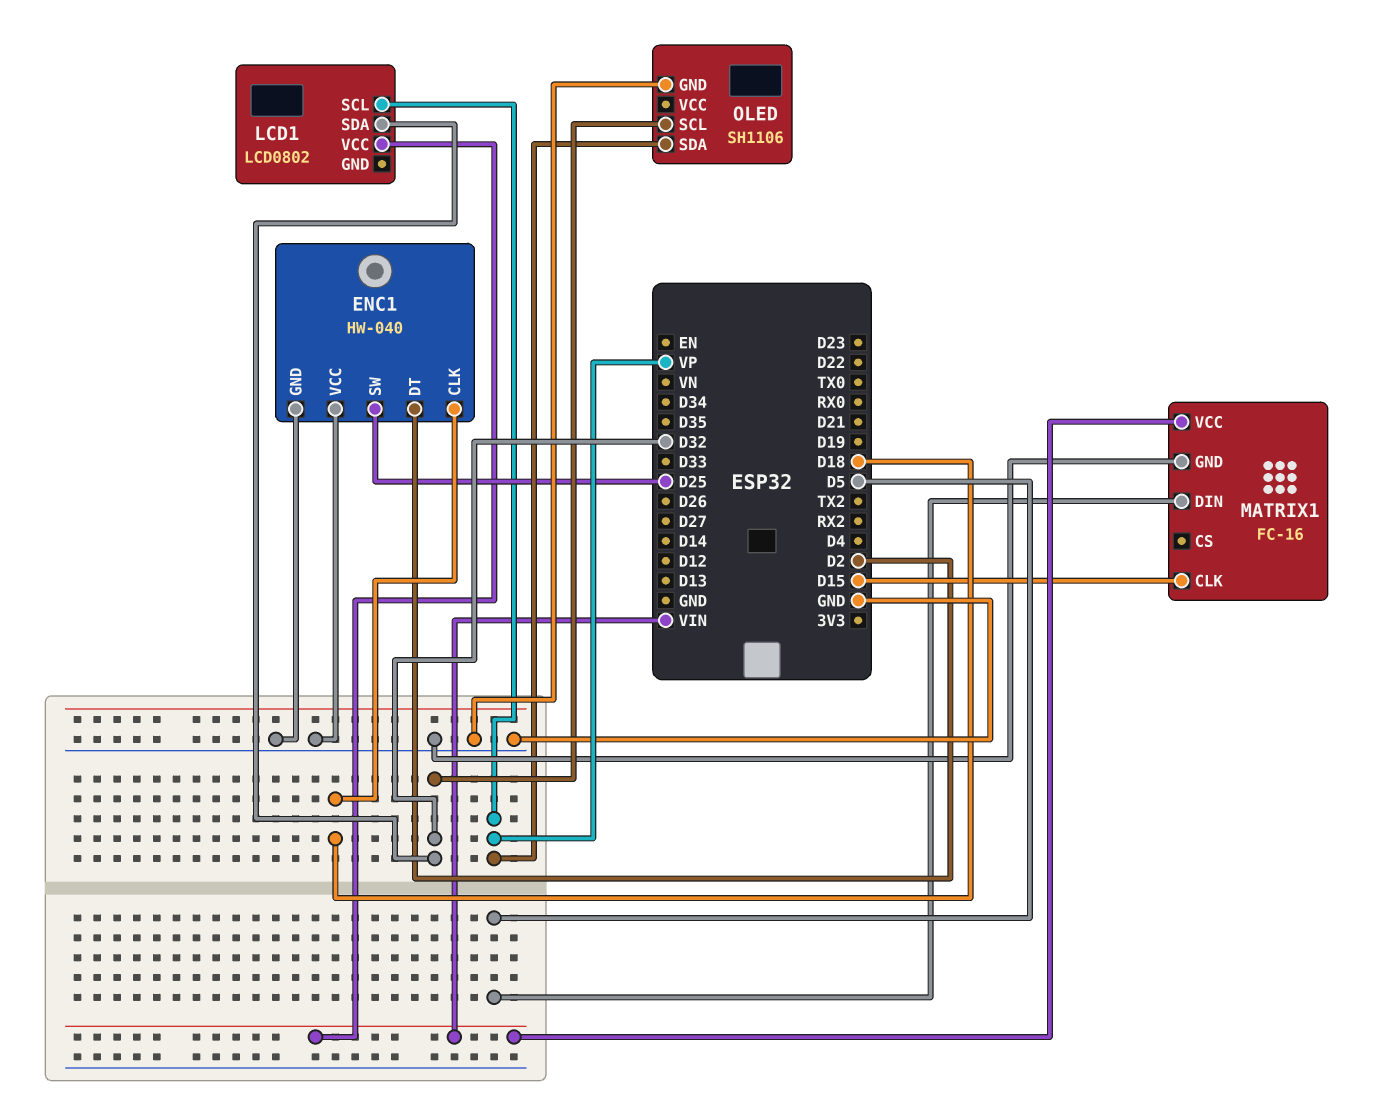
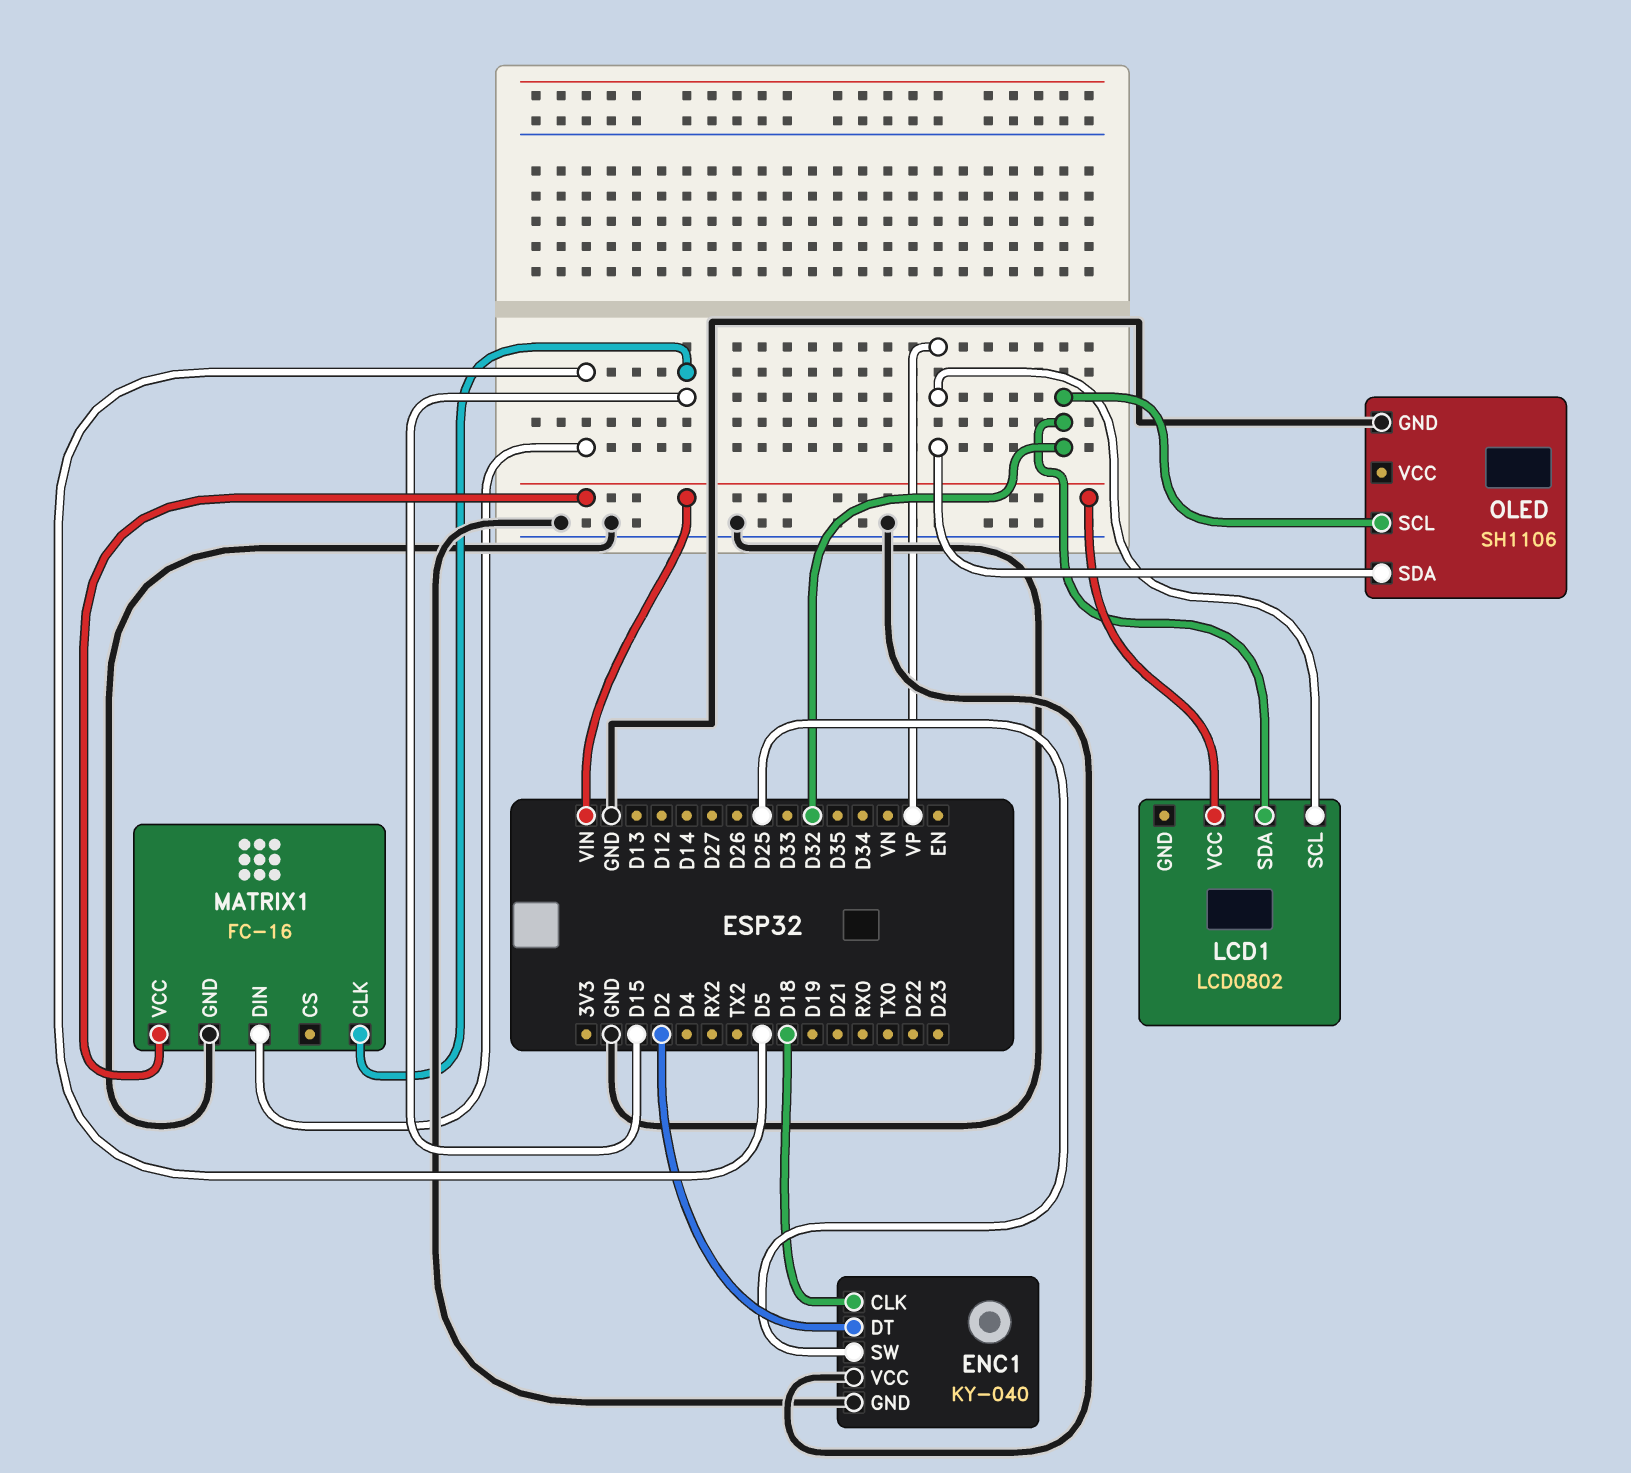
ENC1: HW-040 -> KY-040

